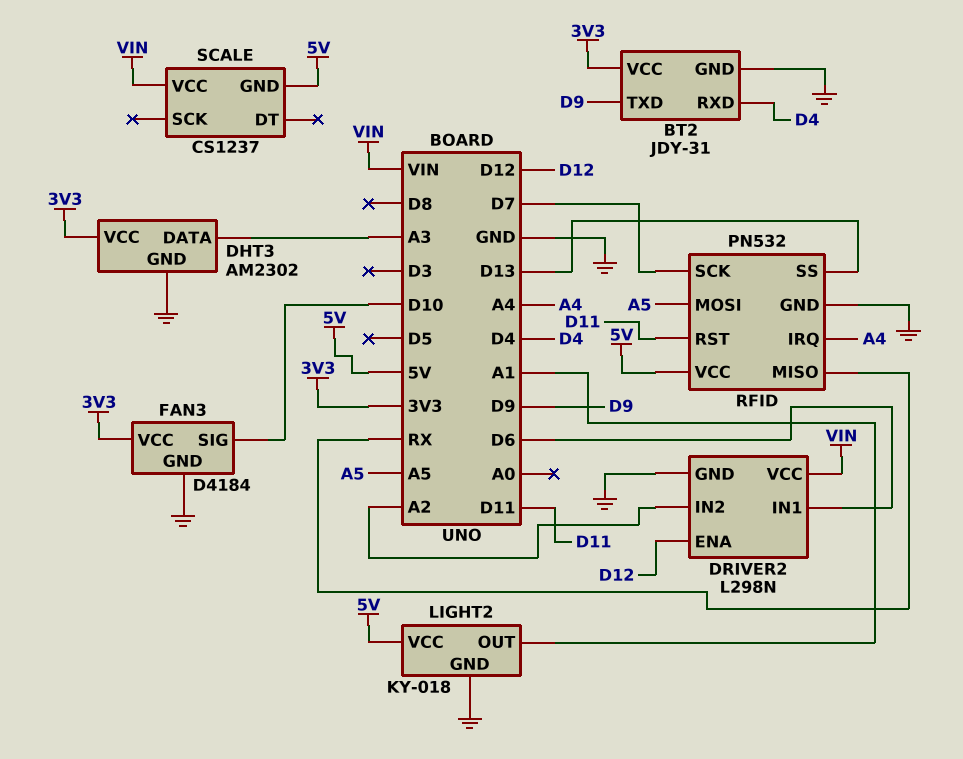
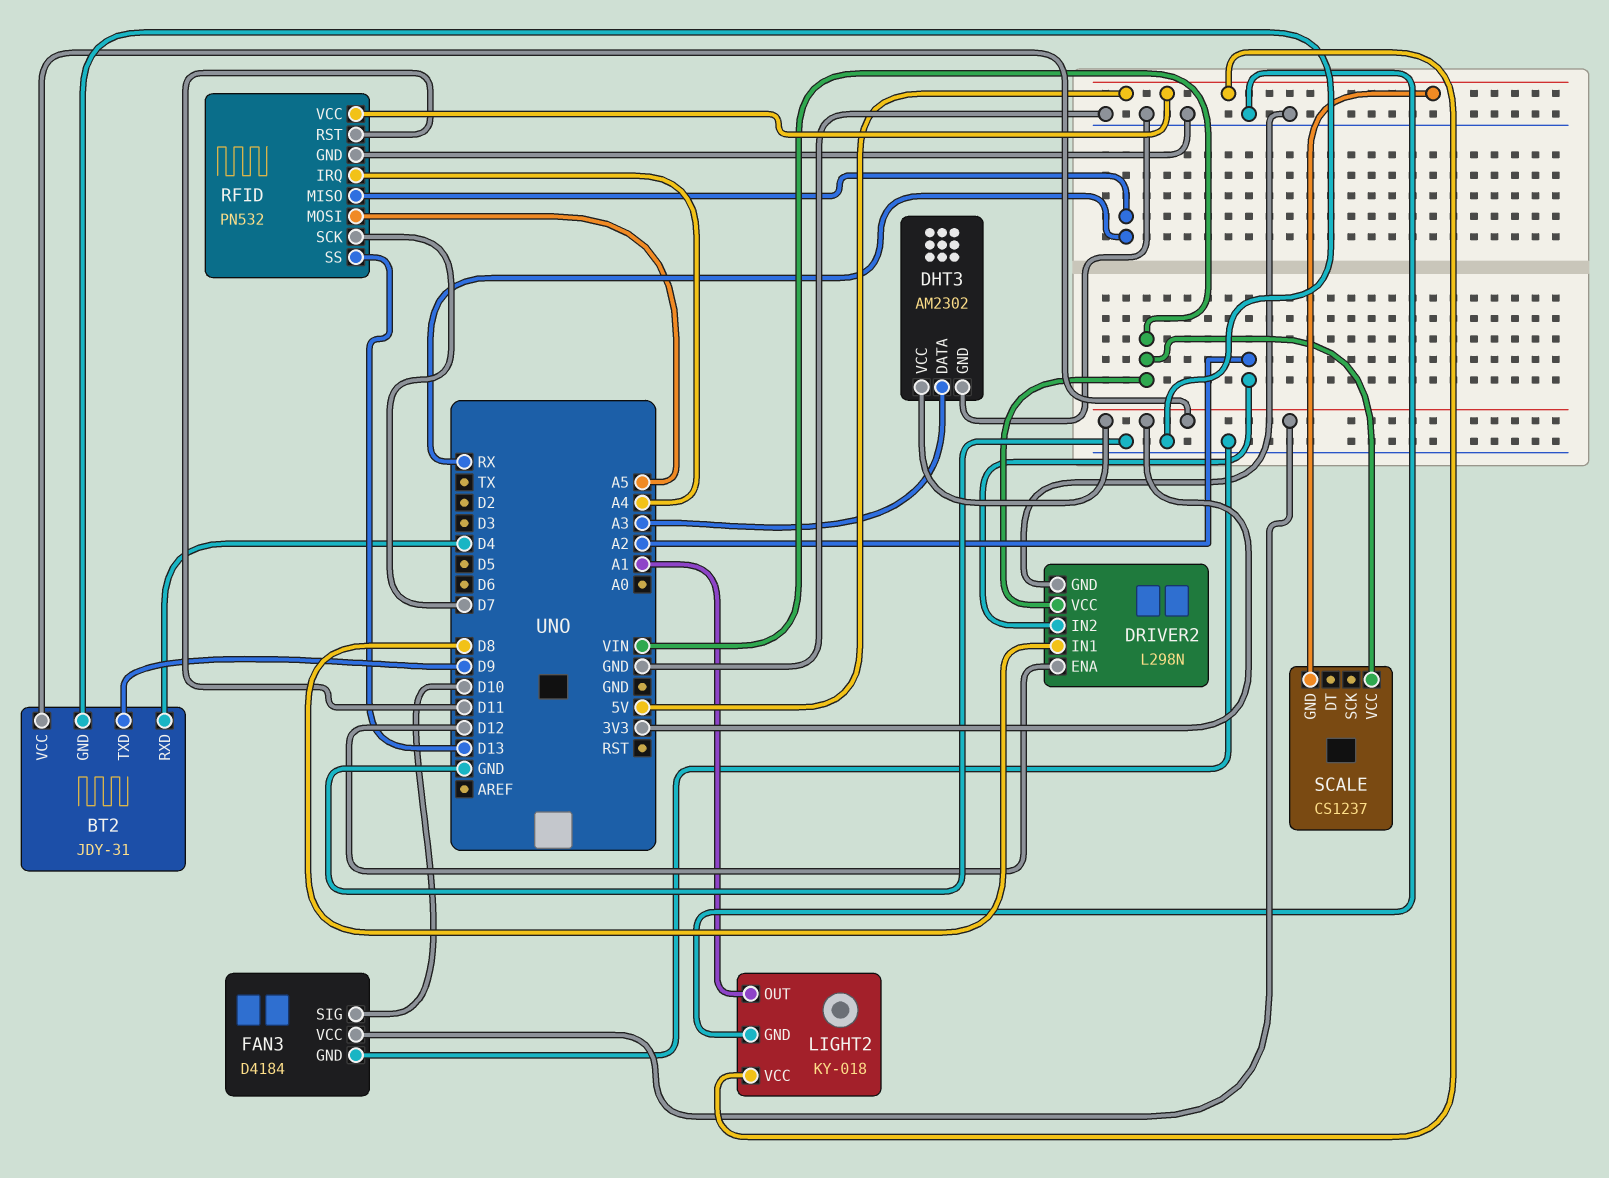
DRIVER2 pin IN1: D6 -> D8

